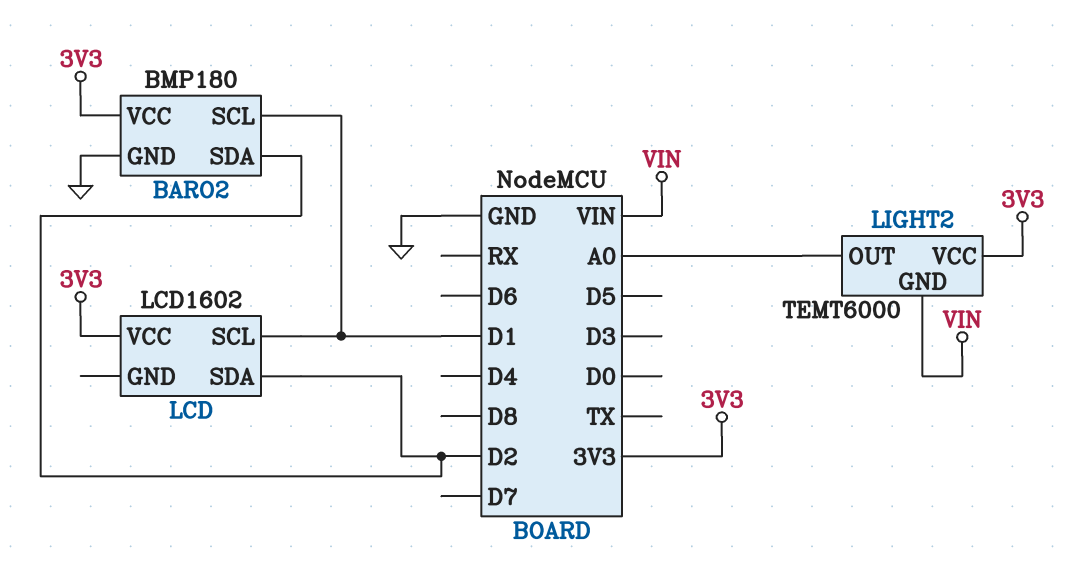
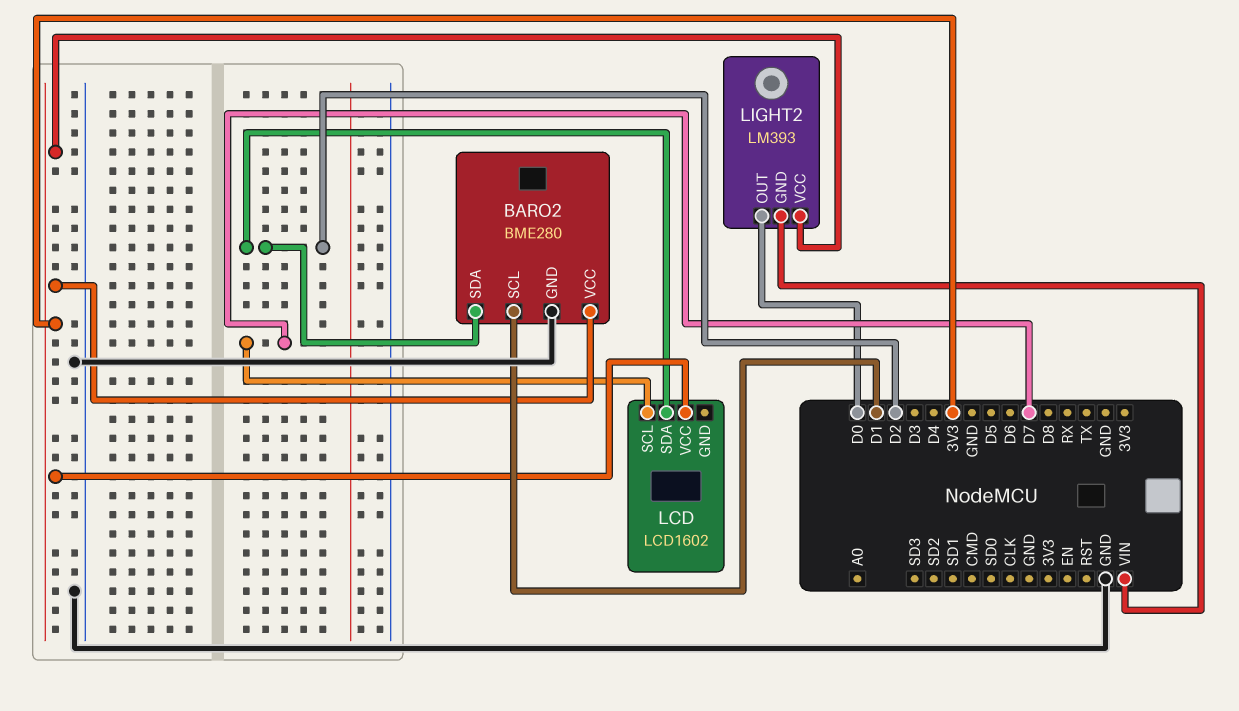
BARO2: BMP180 -> BME280
LCD pin SCL: D1 -> D7
LIGHT2: TEMT6000 -> LM393
LIGHT2 pin OUT: A0 -> D0

